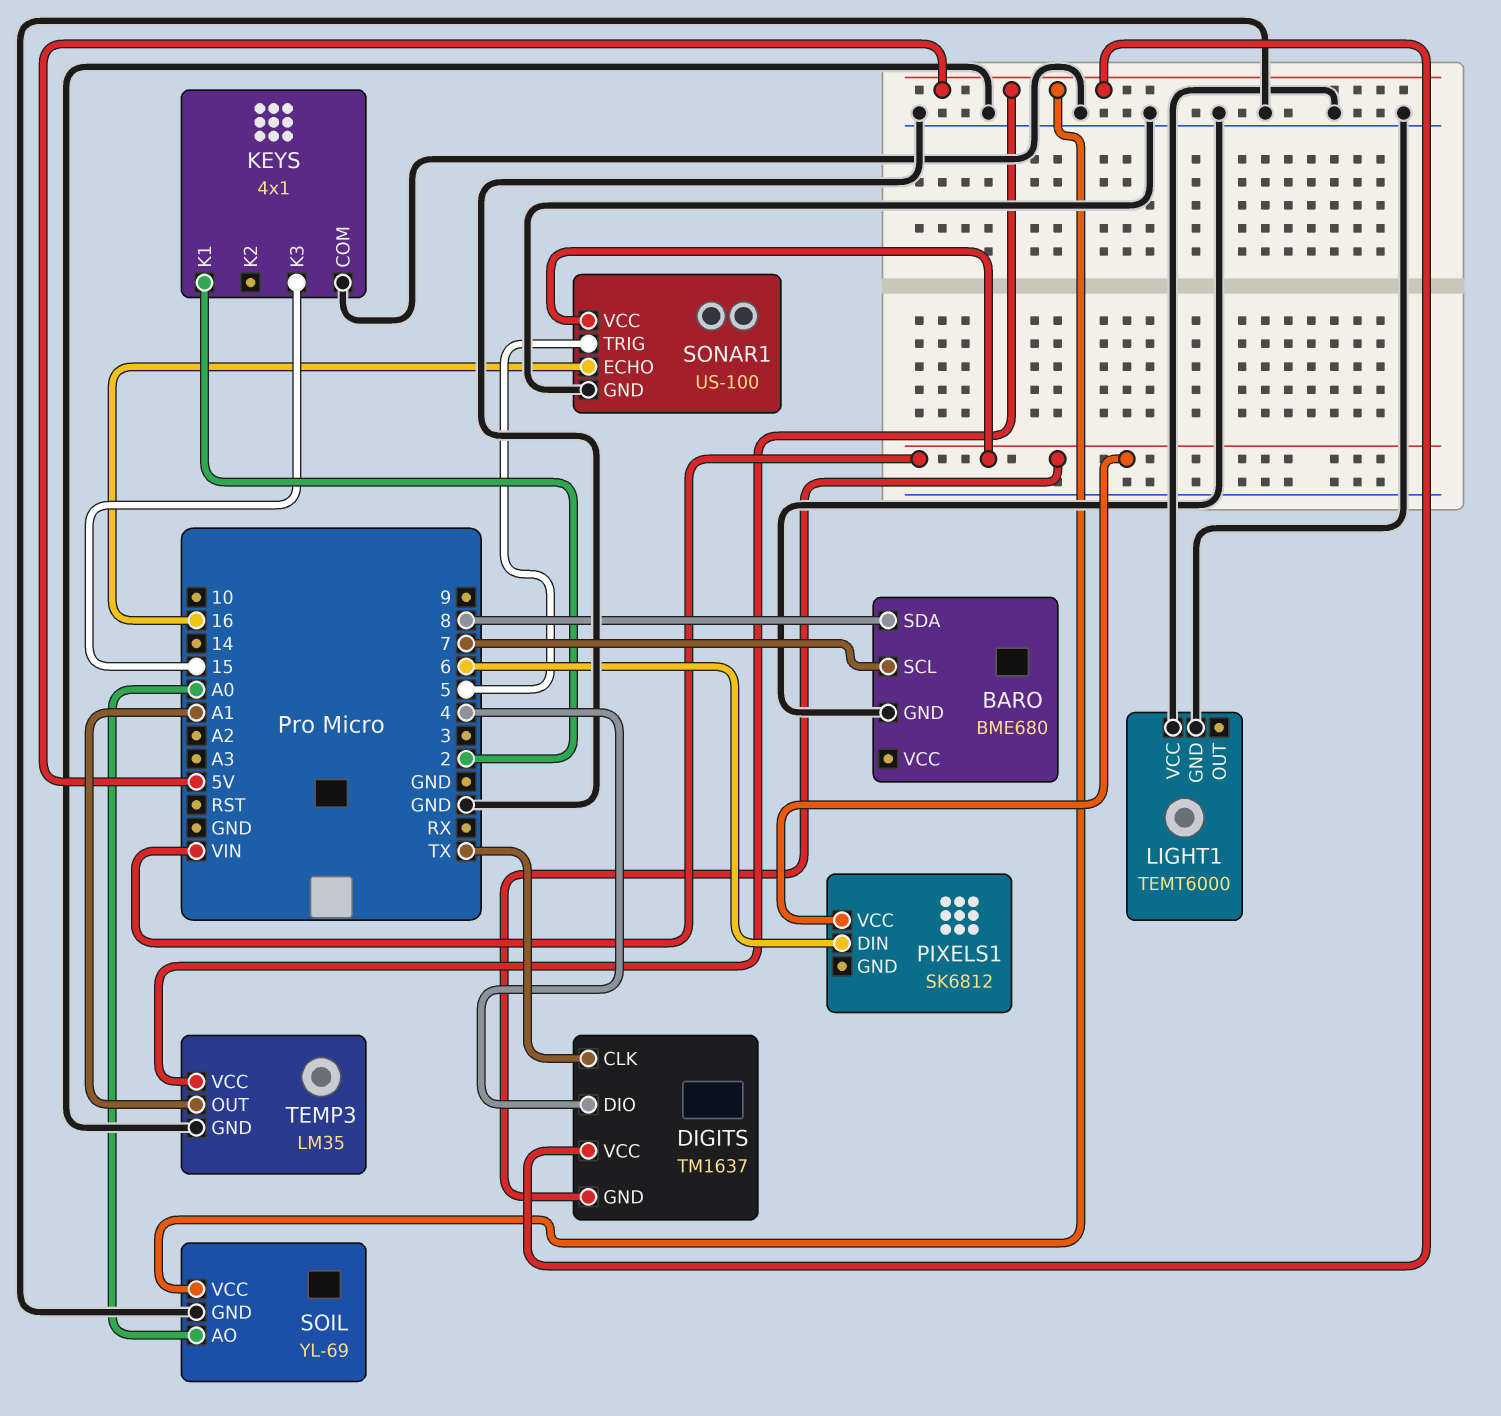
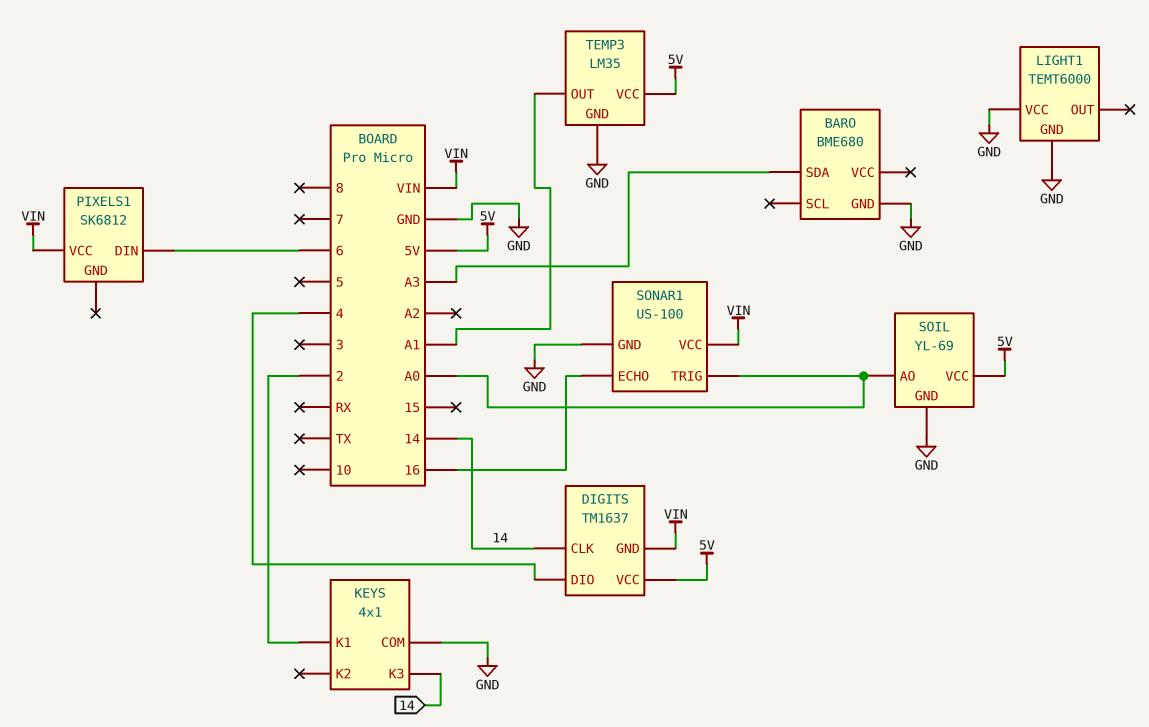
BARO pin SCL: 7 -> none
BARO pin SDA: 8 -> A3
DIGITS pin CLK: TX -> 14
KEYS pin K3: 15 -> 14
SONAR1 pin TRIG: 5 -> A0

